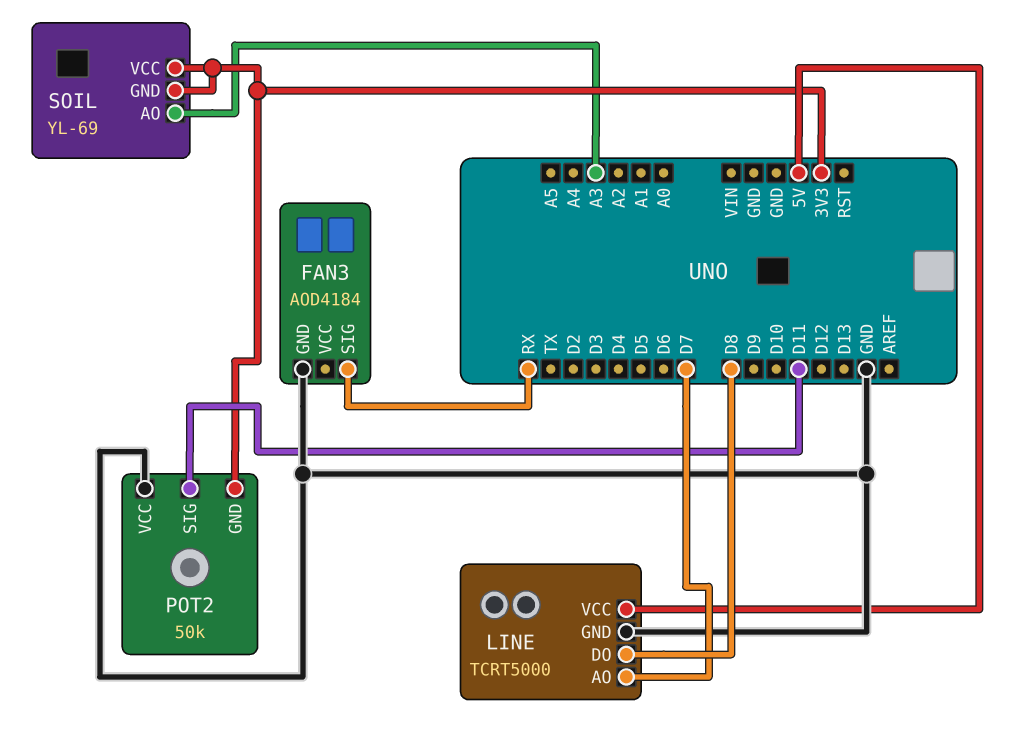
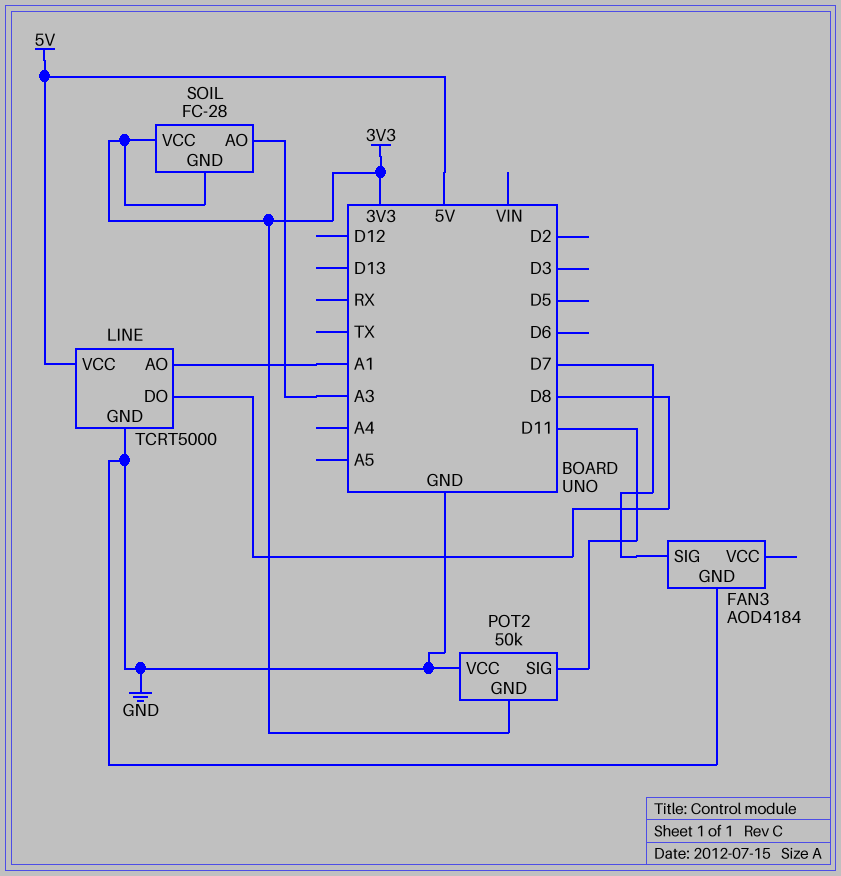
FAN3 pin SIG: RX -> D7
LINE pin AO: D7 -> A1
SOIL: YL-69 -> FC-28

